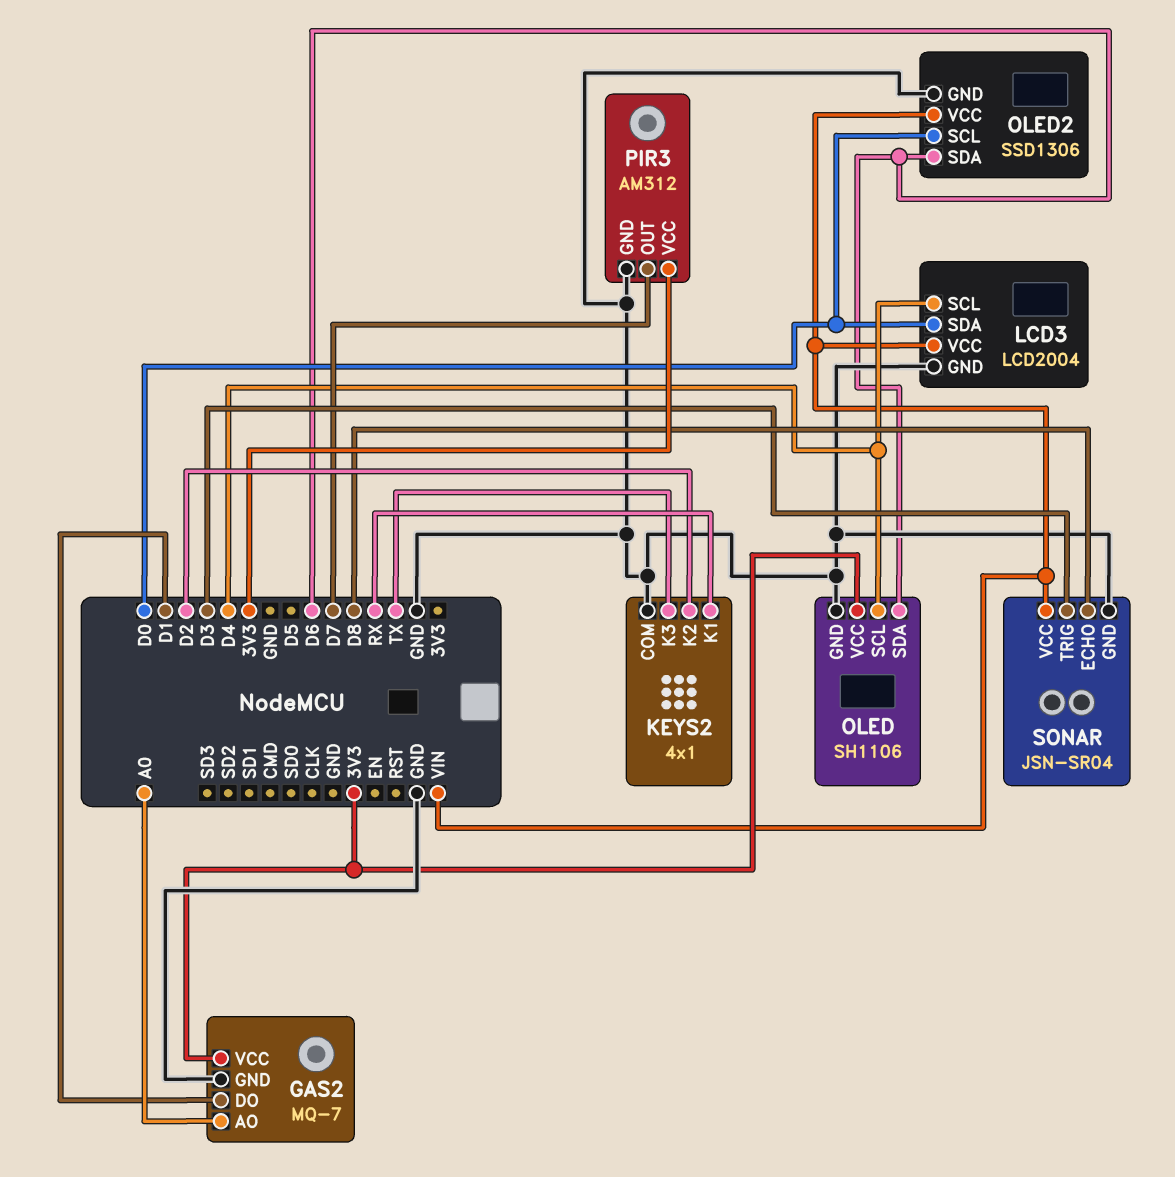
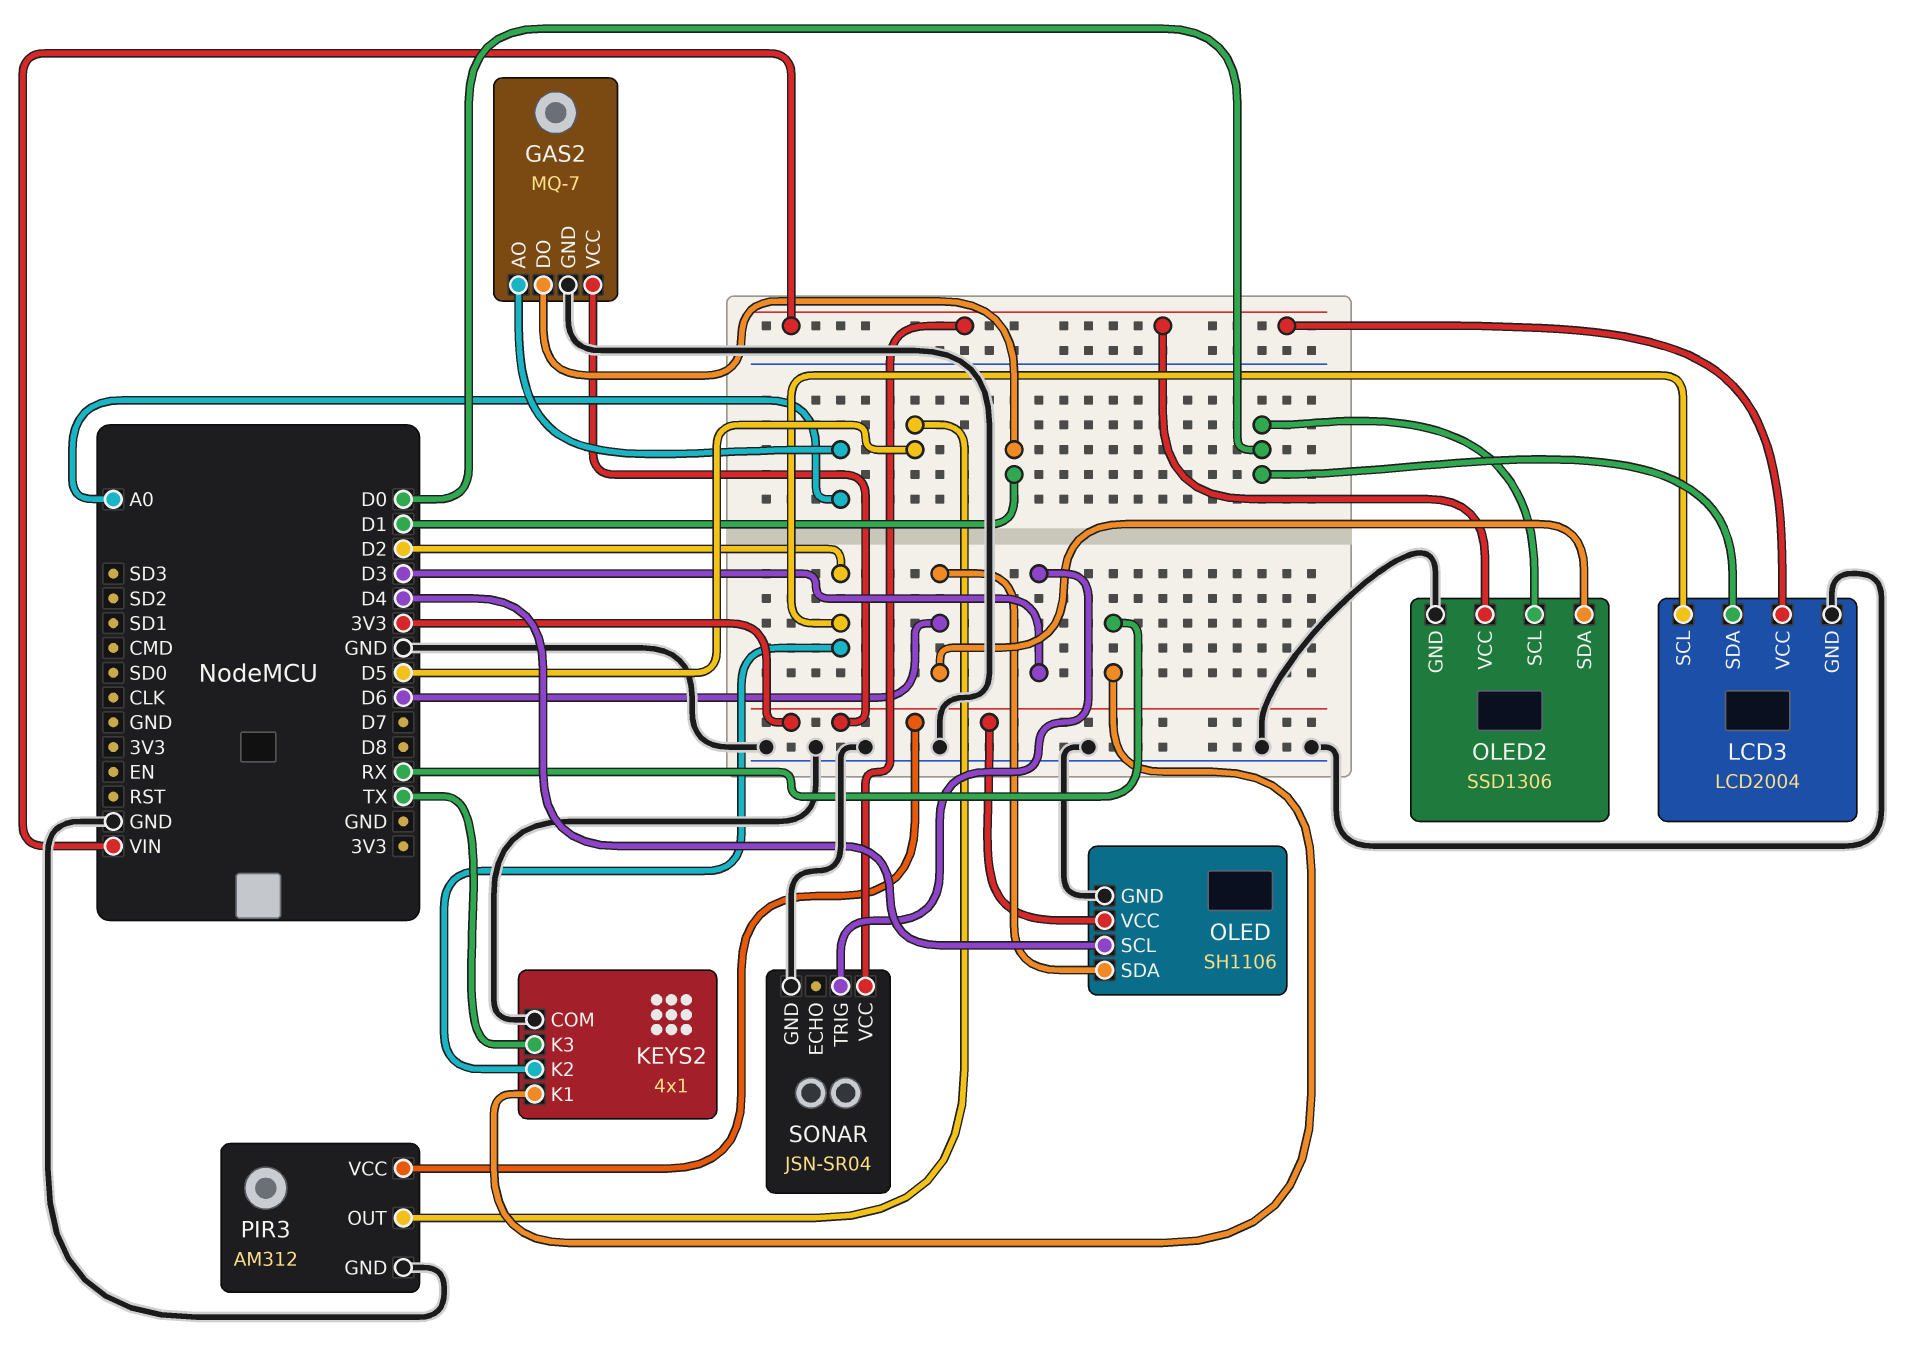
LCD3 pin SCL: D4 -> D2
PIR3 pin OUT: D7 -> D5
SONAR pin ECHO: D8 -> none

